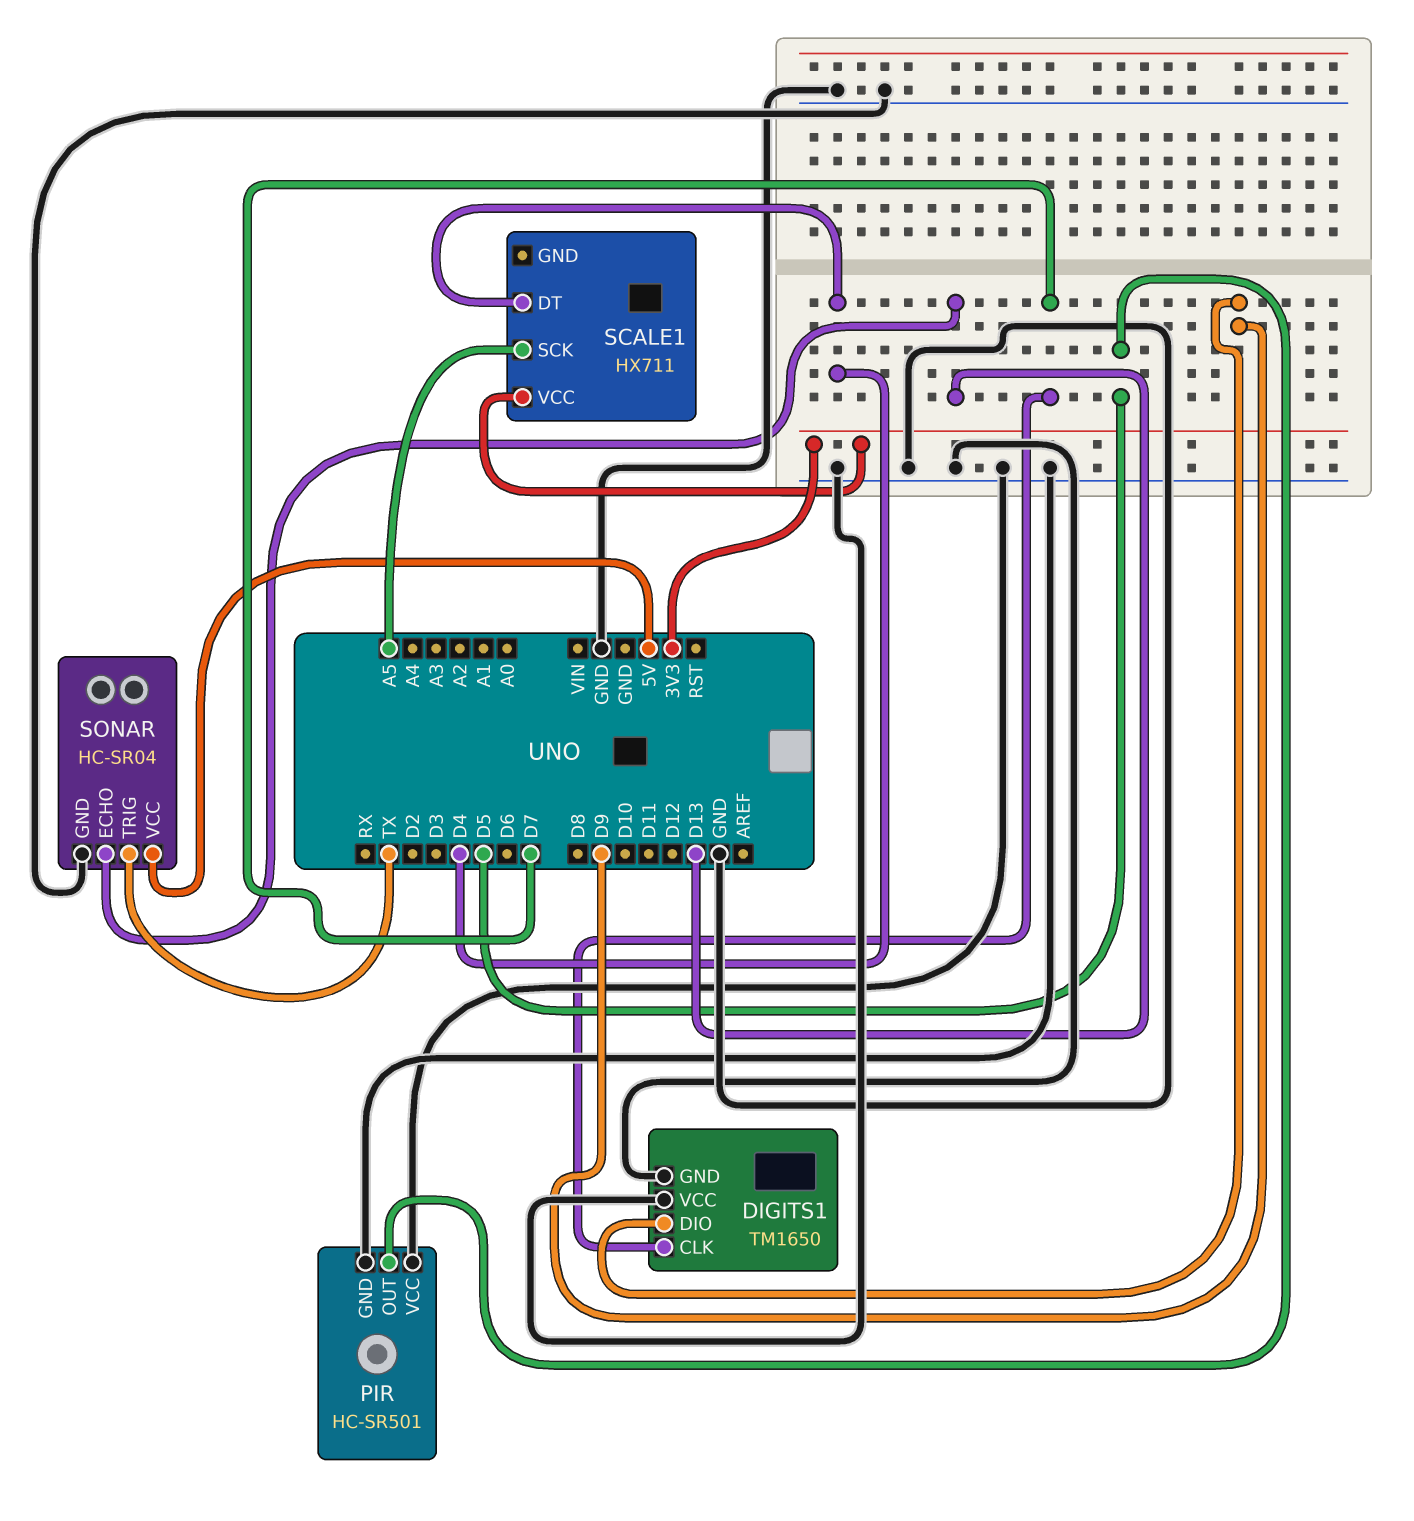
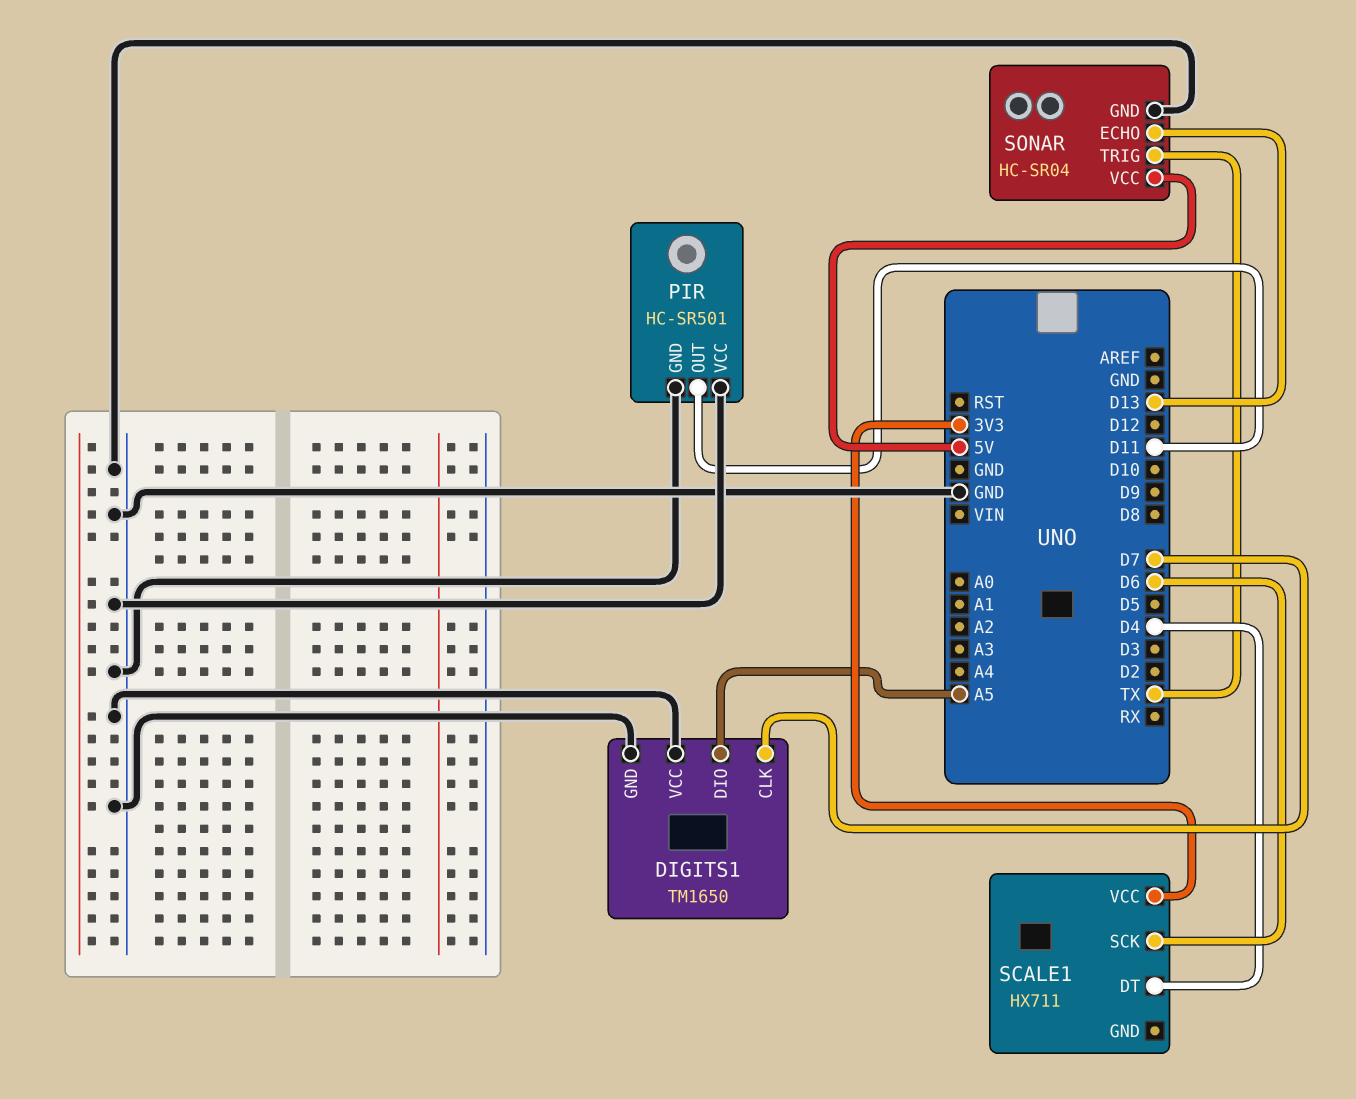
DIGITS1 pin DIO: D9 -> A5
PIR pin OUT: D5 -> D11
SCALE1 pin SCK: A5 -> D6

